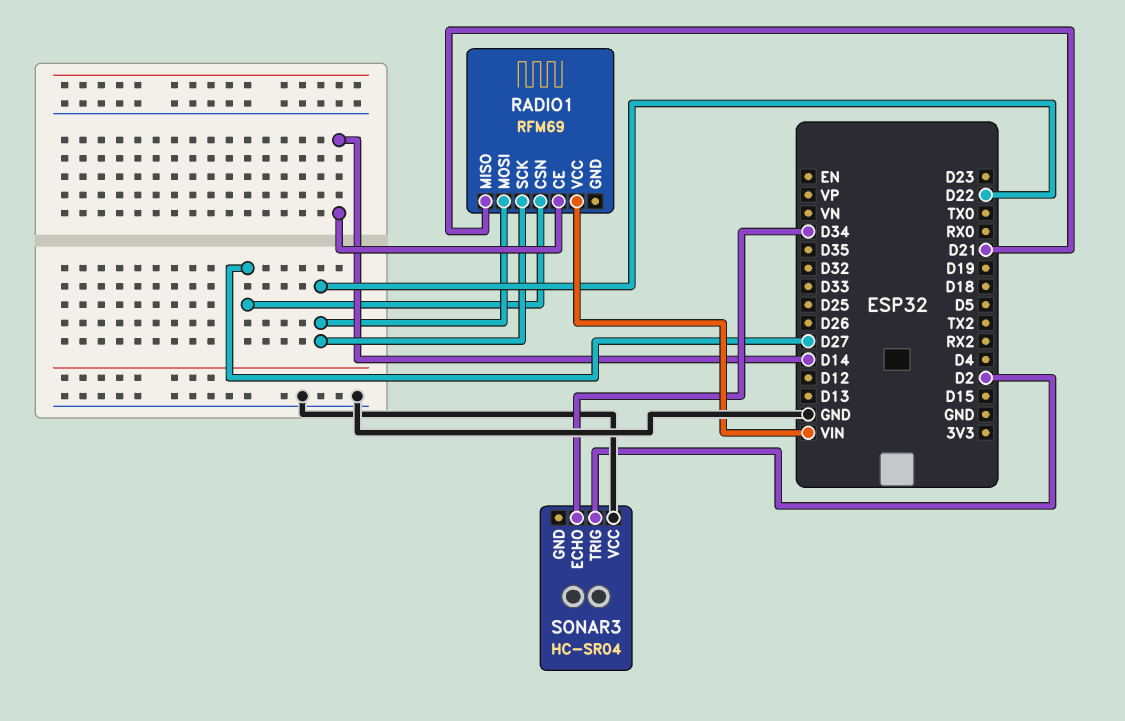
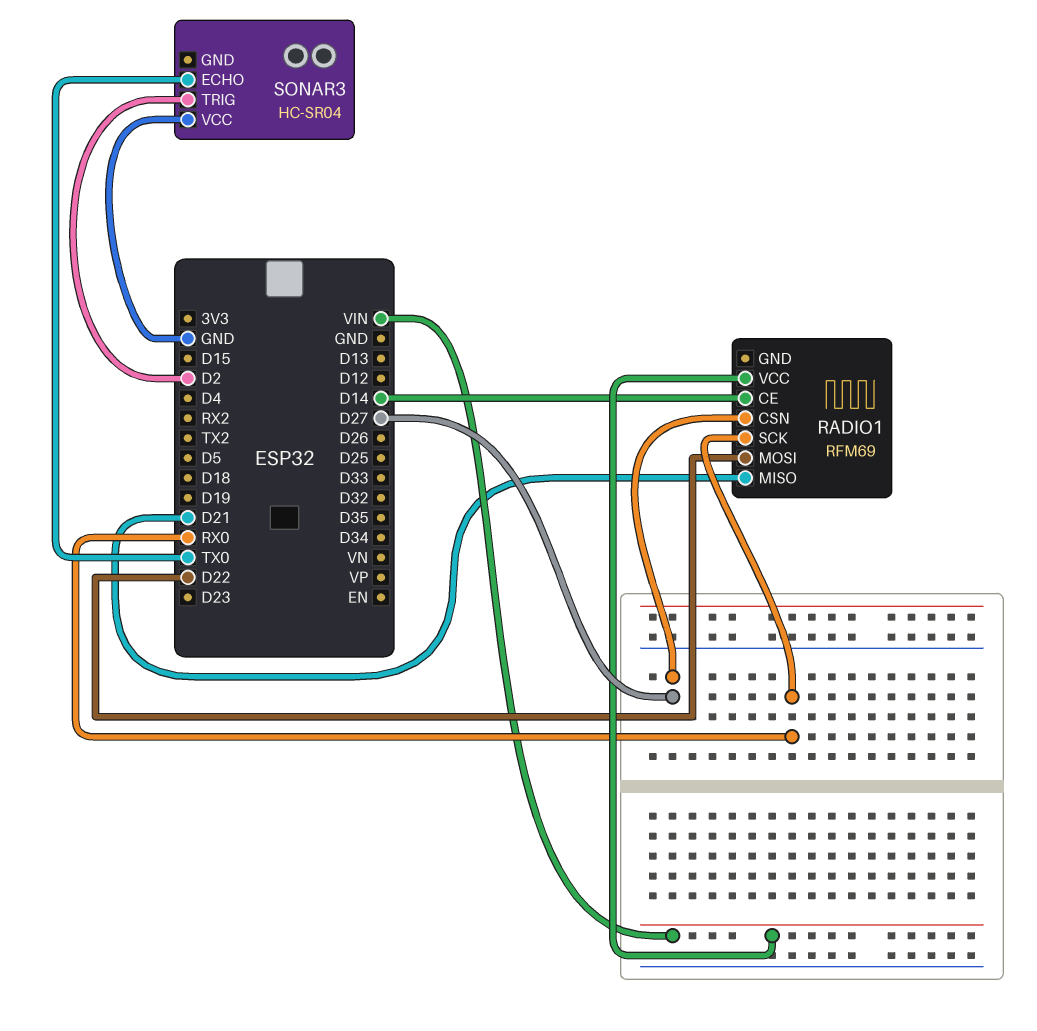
RADIO1 pin SCK: D22 -> RX0
SONAR3 pin ECHO: D34 -> TX0

